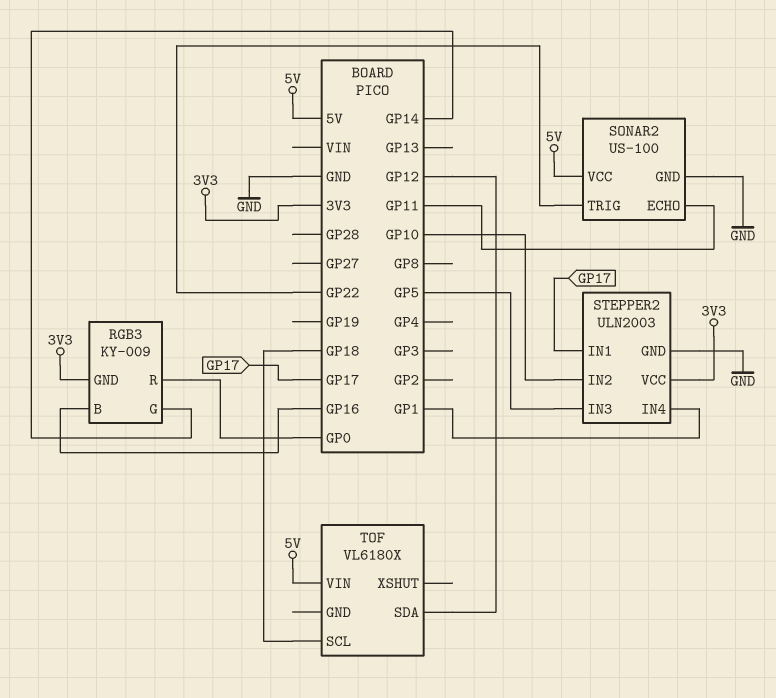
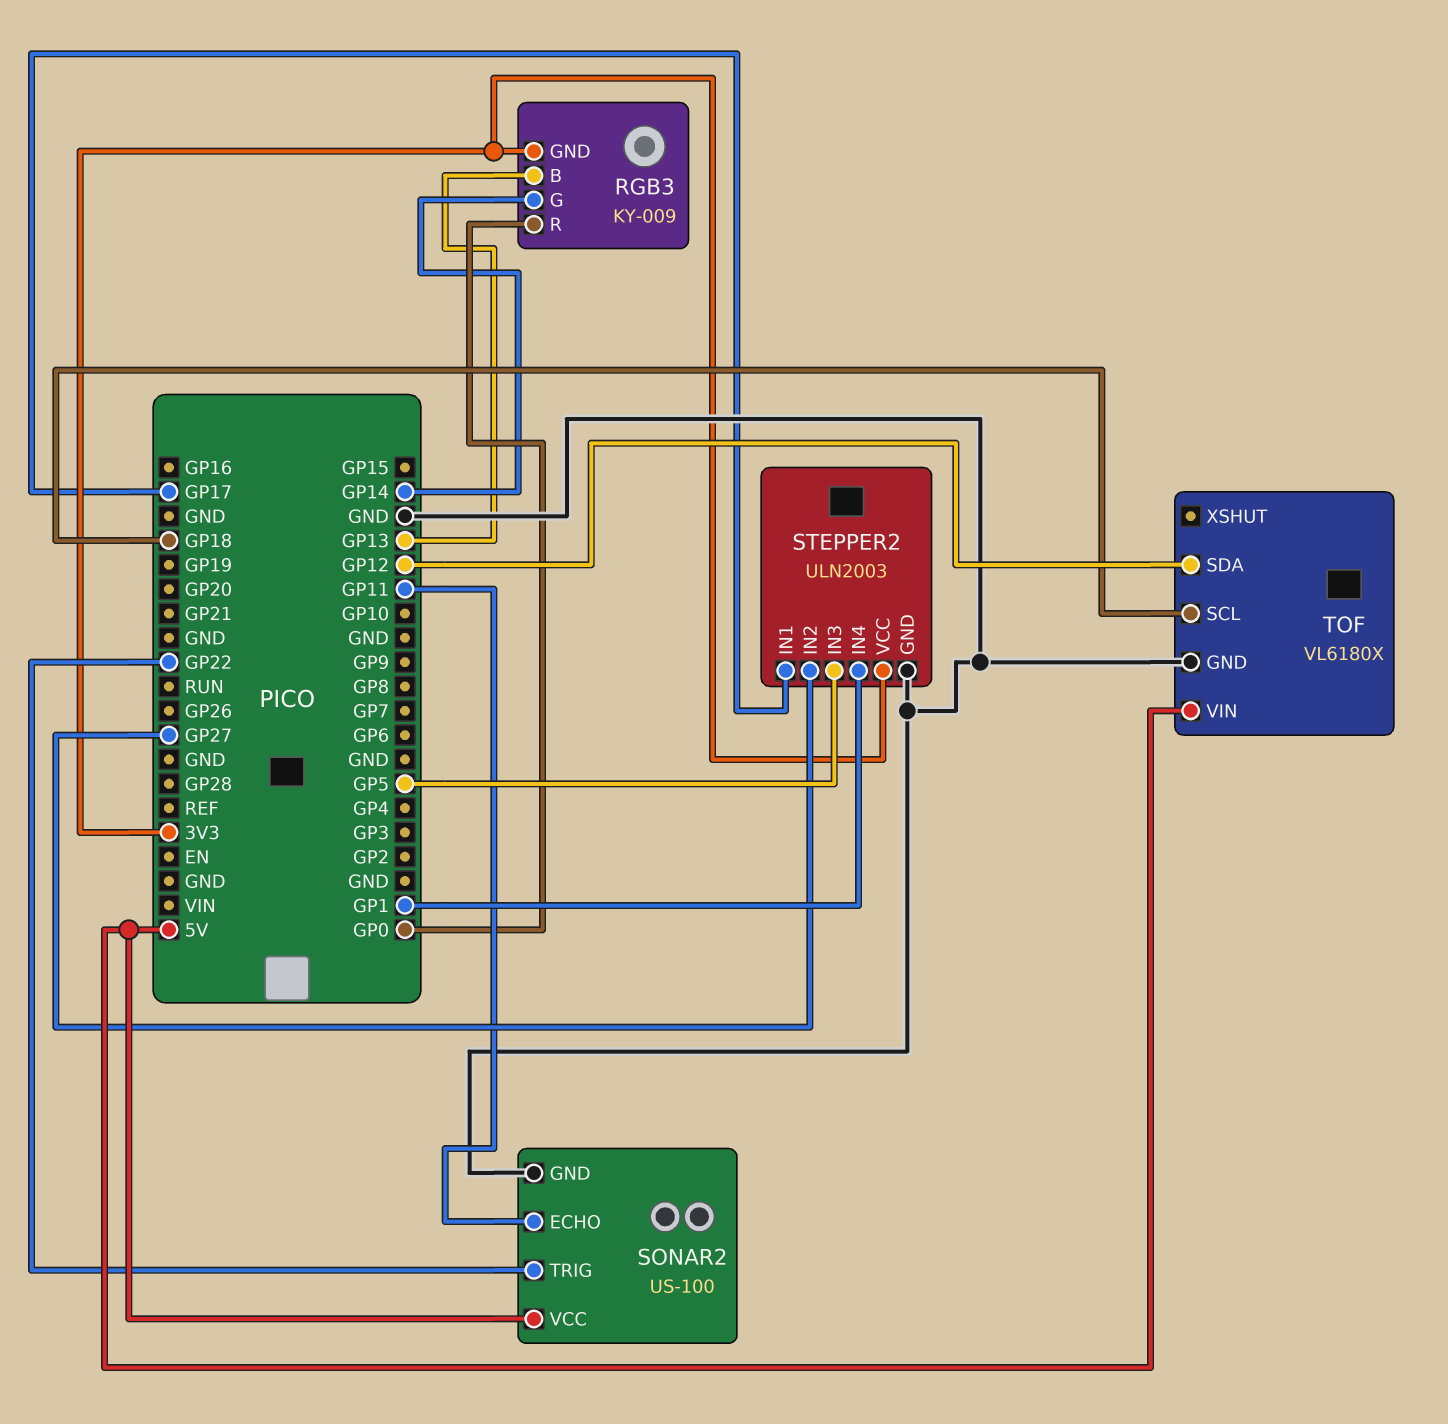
RGB3 pin B: GP16 -> GP13
STEPPER2 pin IN2: GP10 -> GP27
TOF pin GND: none -> GND

